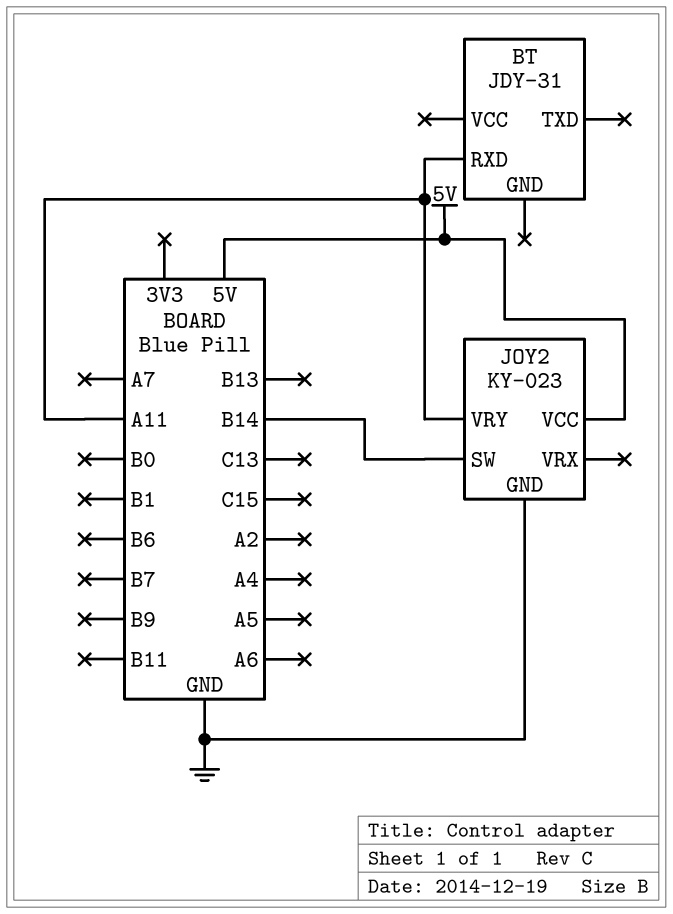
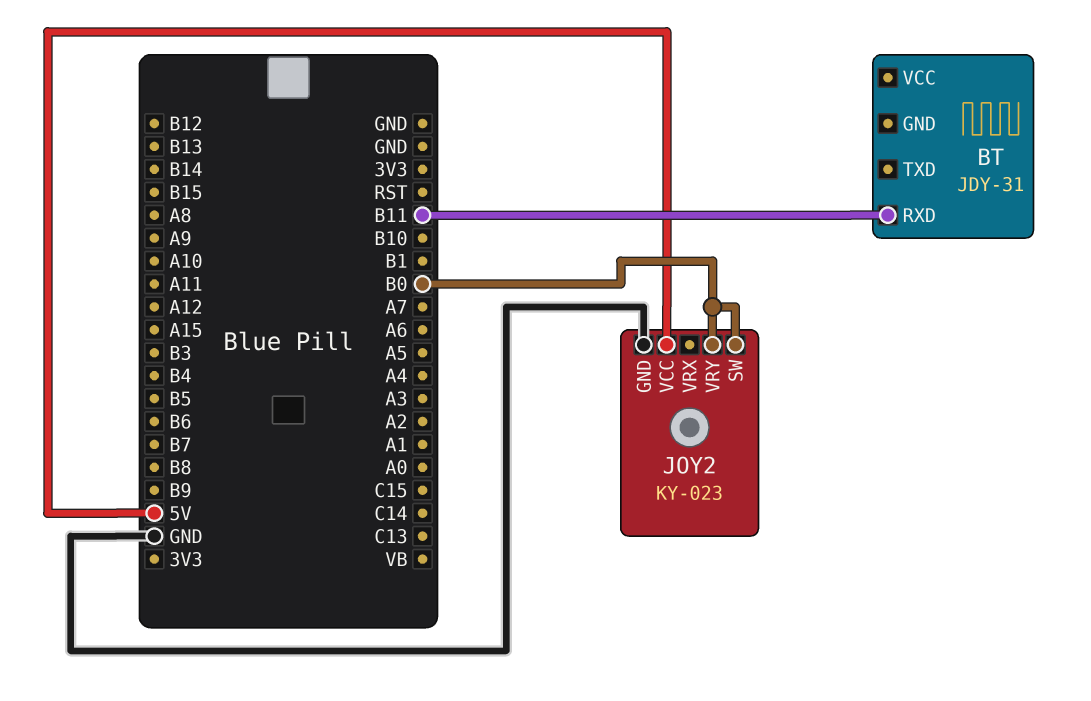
BT pin RXD: A11 -> B11
JOY2 pin SW: B14 -> B0
JOY2 pin VRY: A11 -> B0

